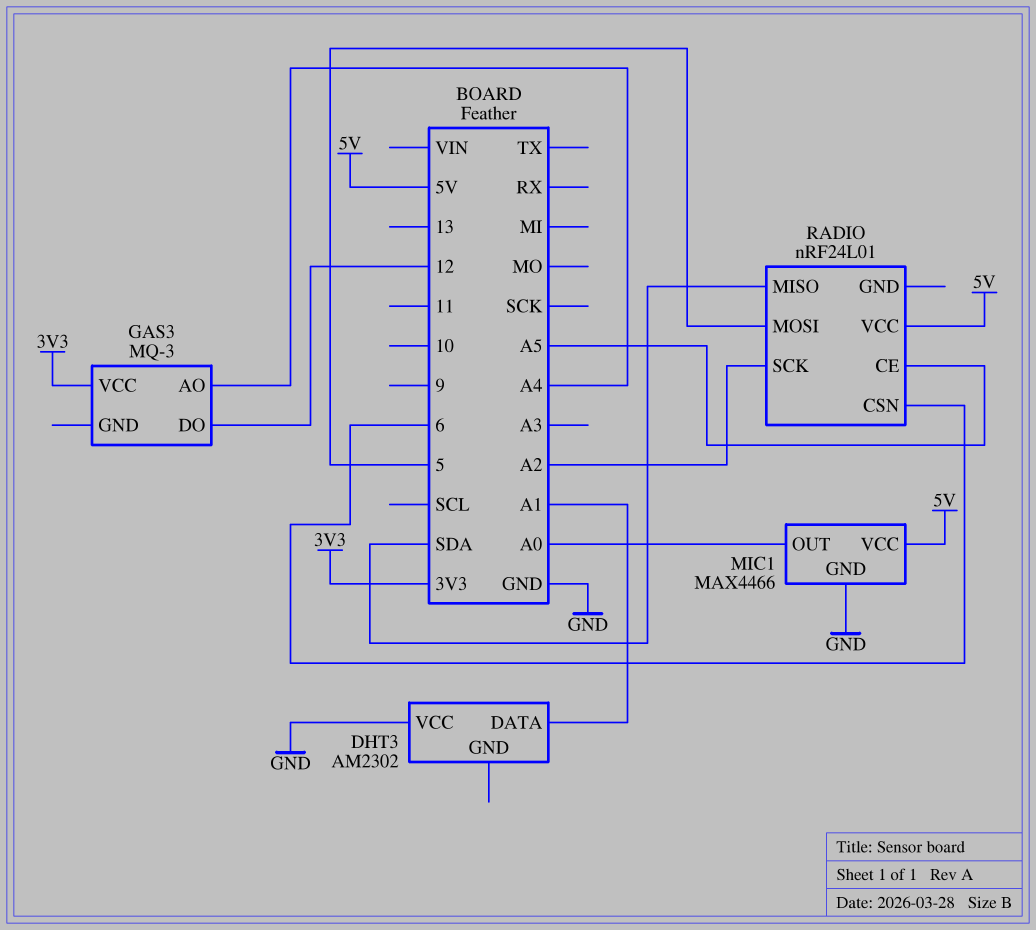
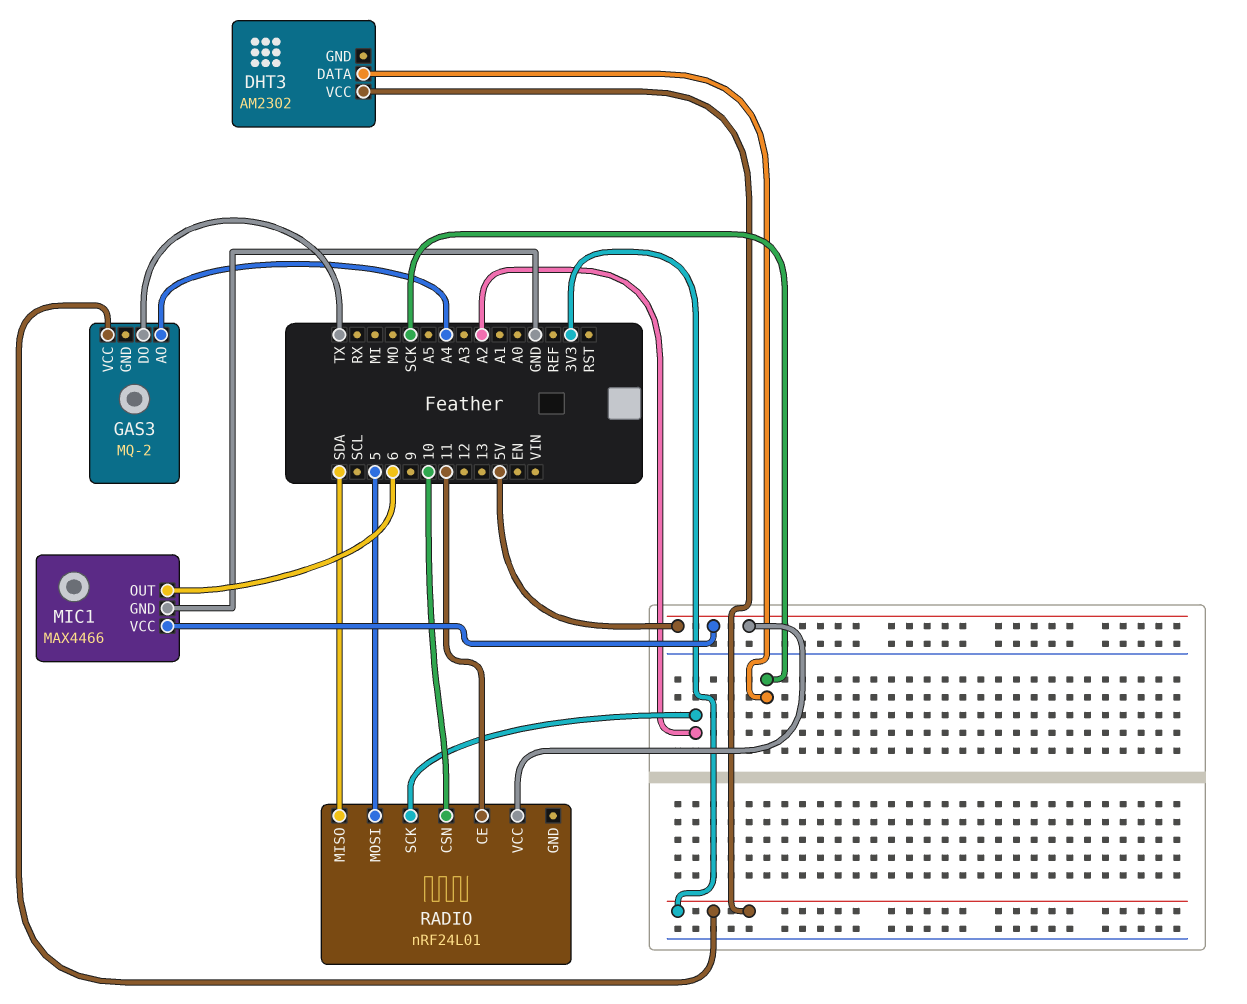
DHT3 pin DATA: A1 -> SCK
DHT3 pin VCC: GND -> 3V3
GAS3: MQ-3 -> MQ-2
GAS3 pin DO: 12 -> TX
MIC1 pin OUT: A0 -> 6
RADIO pin CE: A5 -> 11
RADIO pin CSN: 6 -> 10

